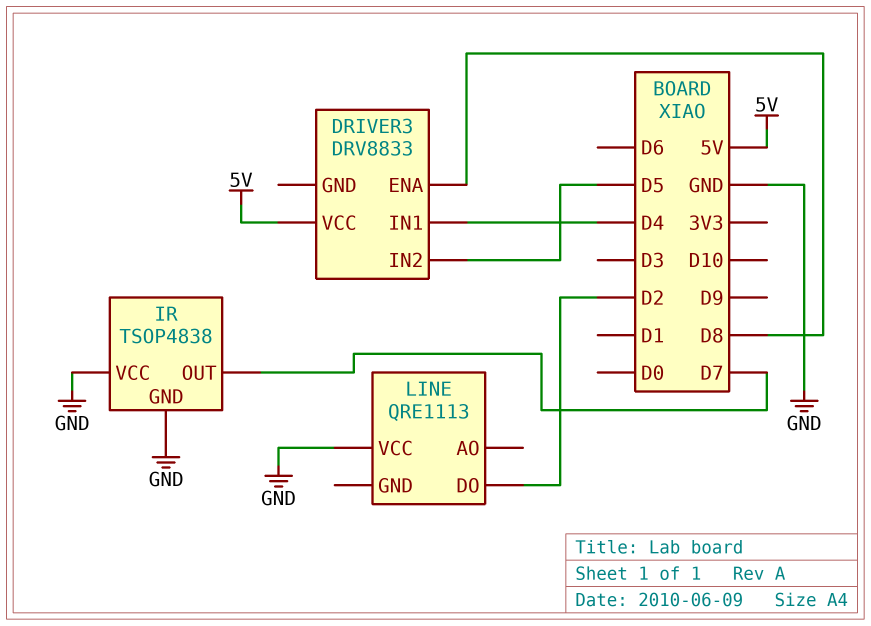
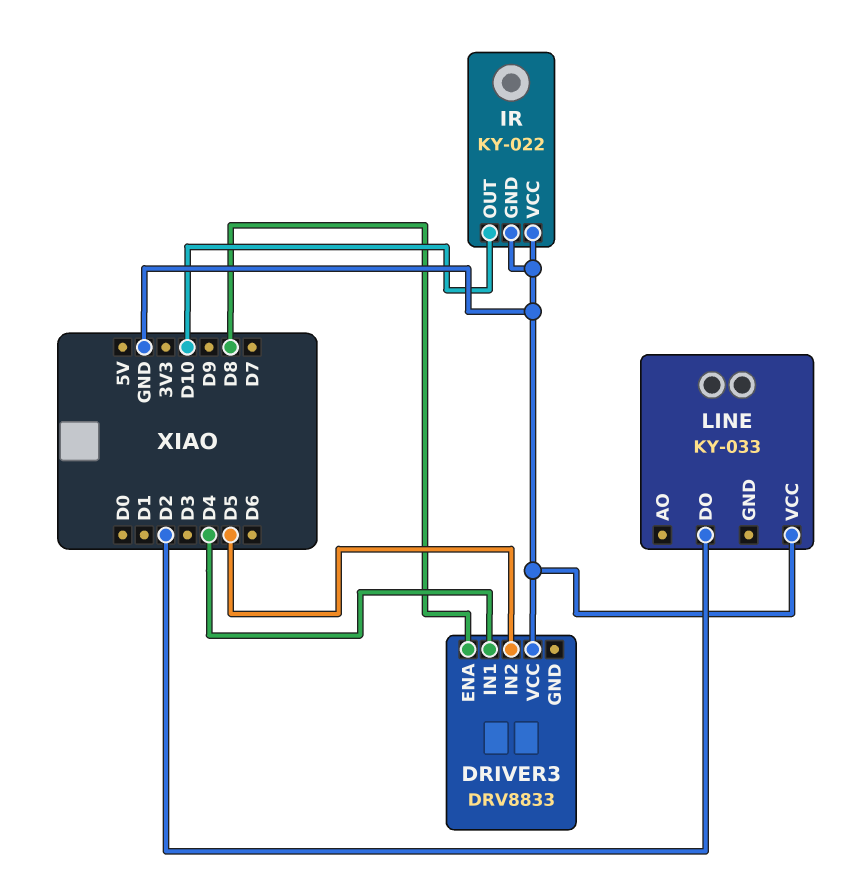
DRIVER3 pin VCC: 5V -> GND
IR: TSOP4838 -> KY-022
IR pin OUT: D7 -> D10
LINE: QRE1113 -> KY-033

